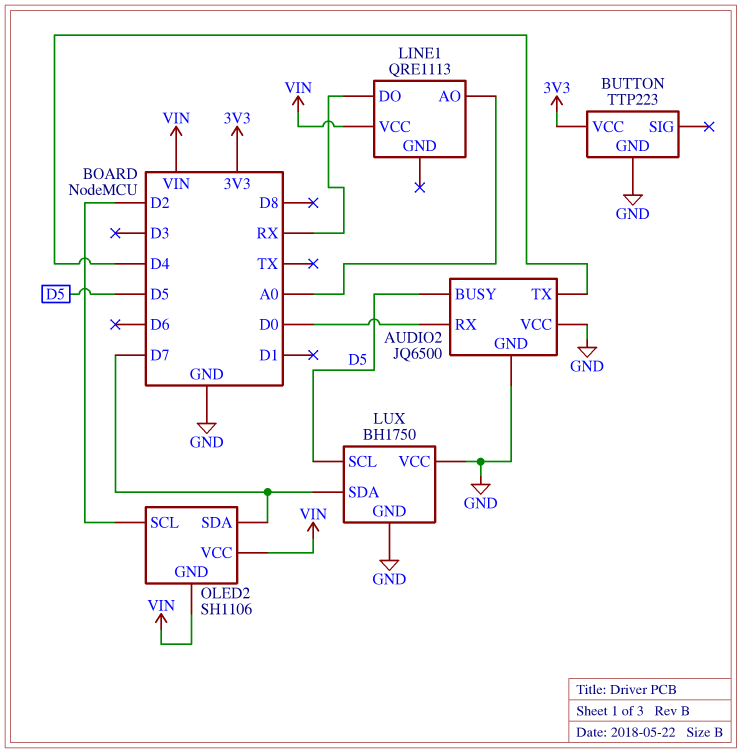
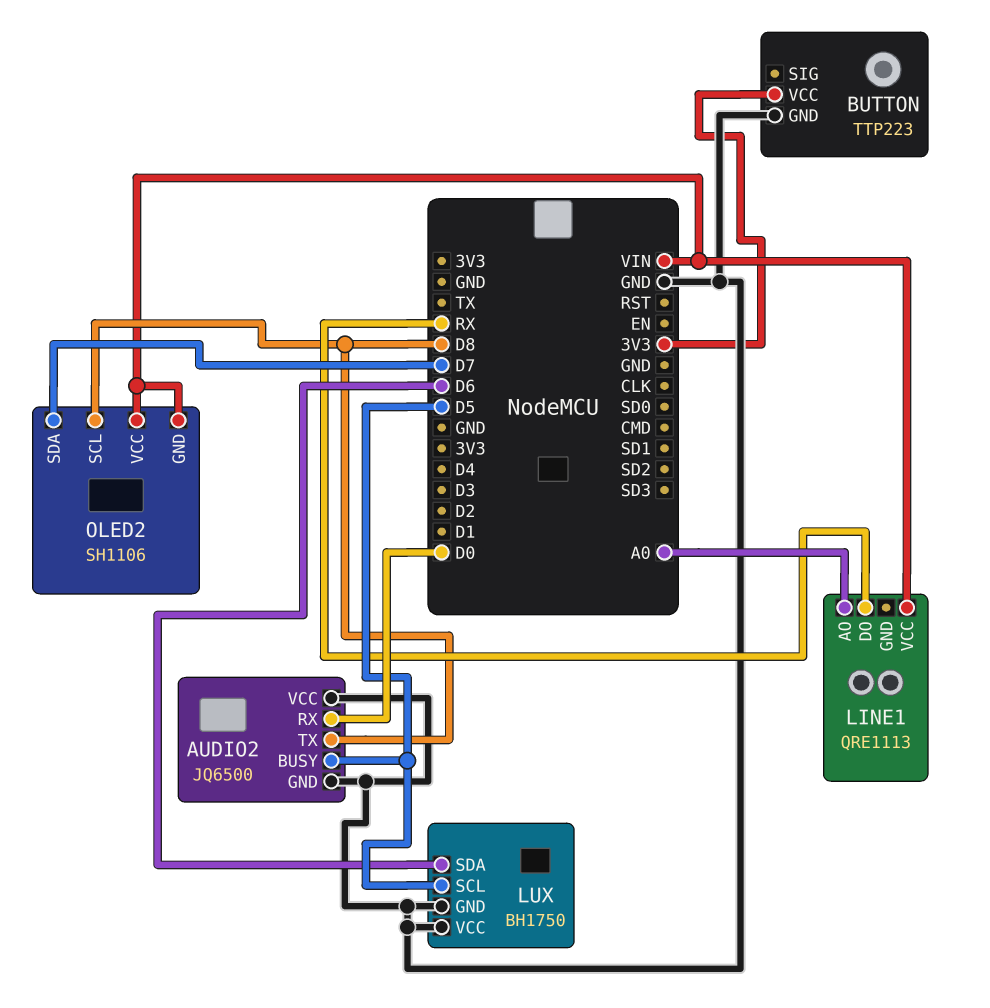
AUDIO2 pin TX: D4 -> D8
LUX pin SDA: D7 -> D6
OLED2 pin SCL: D2 -> D8

